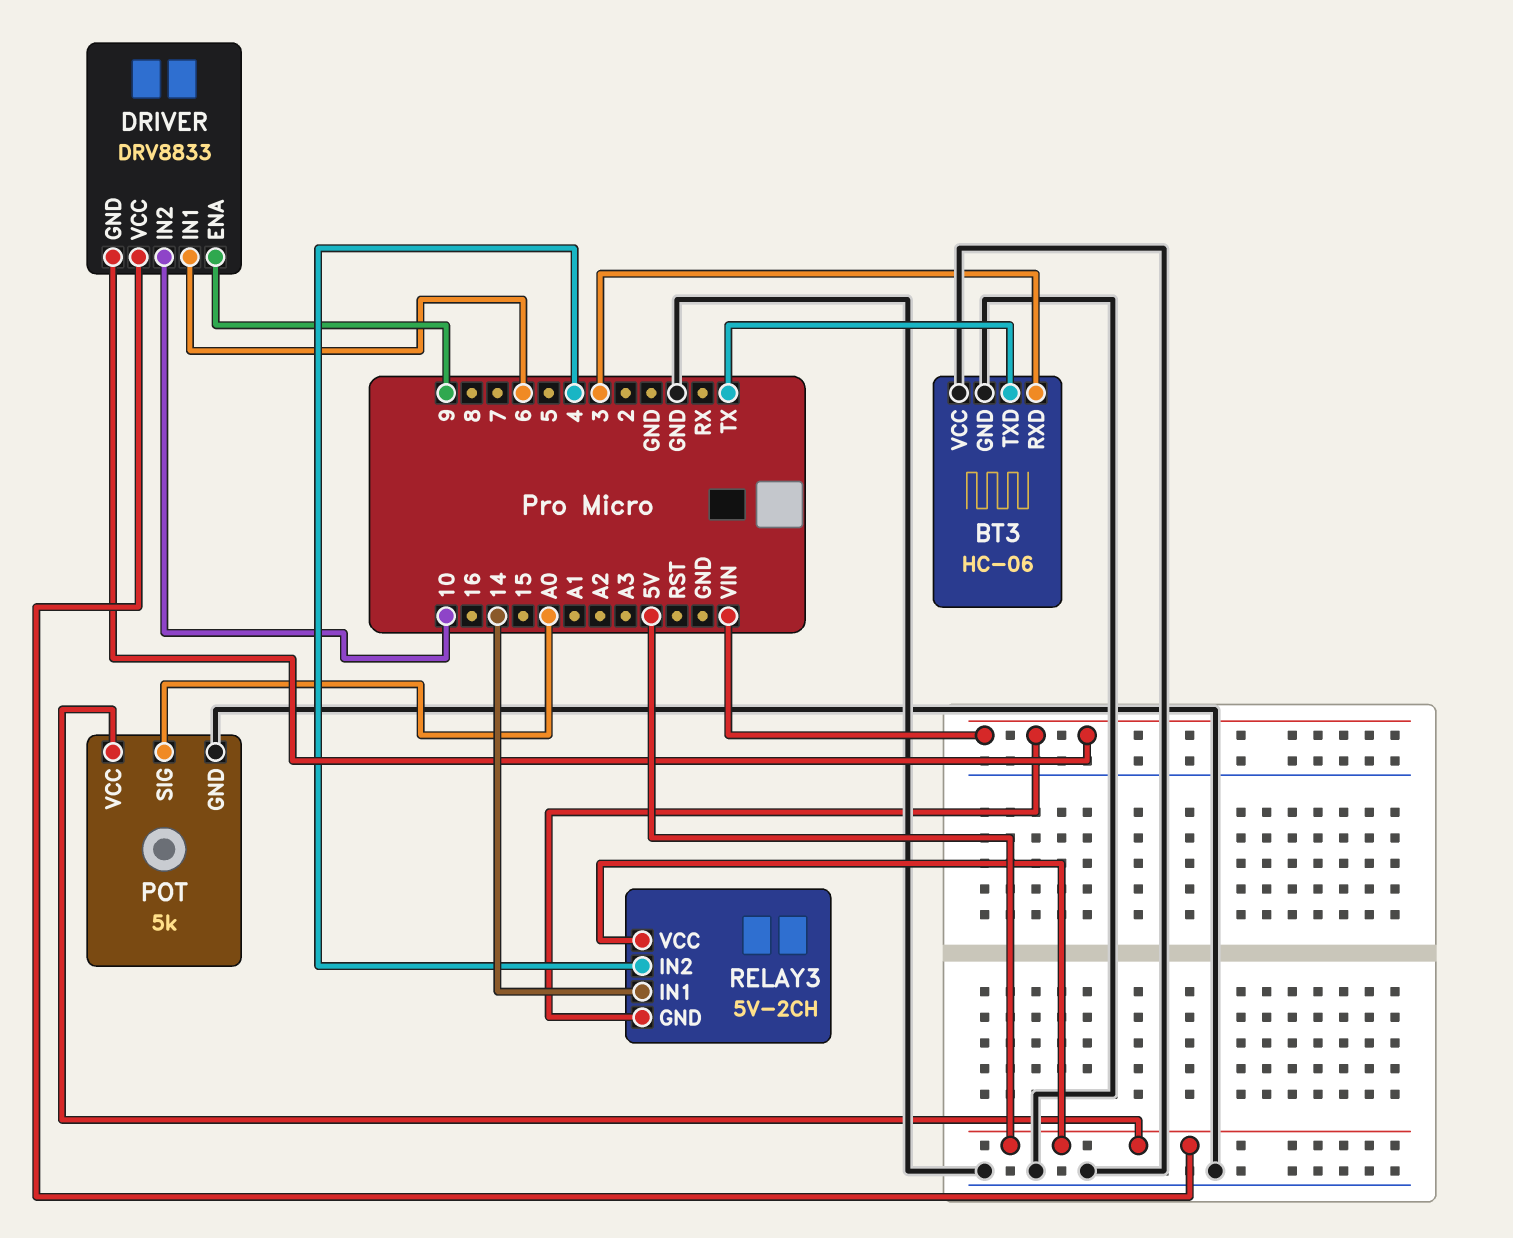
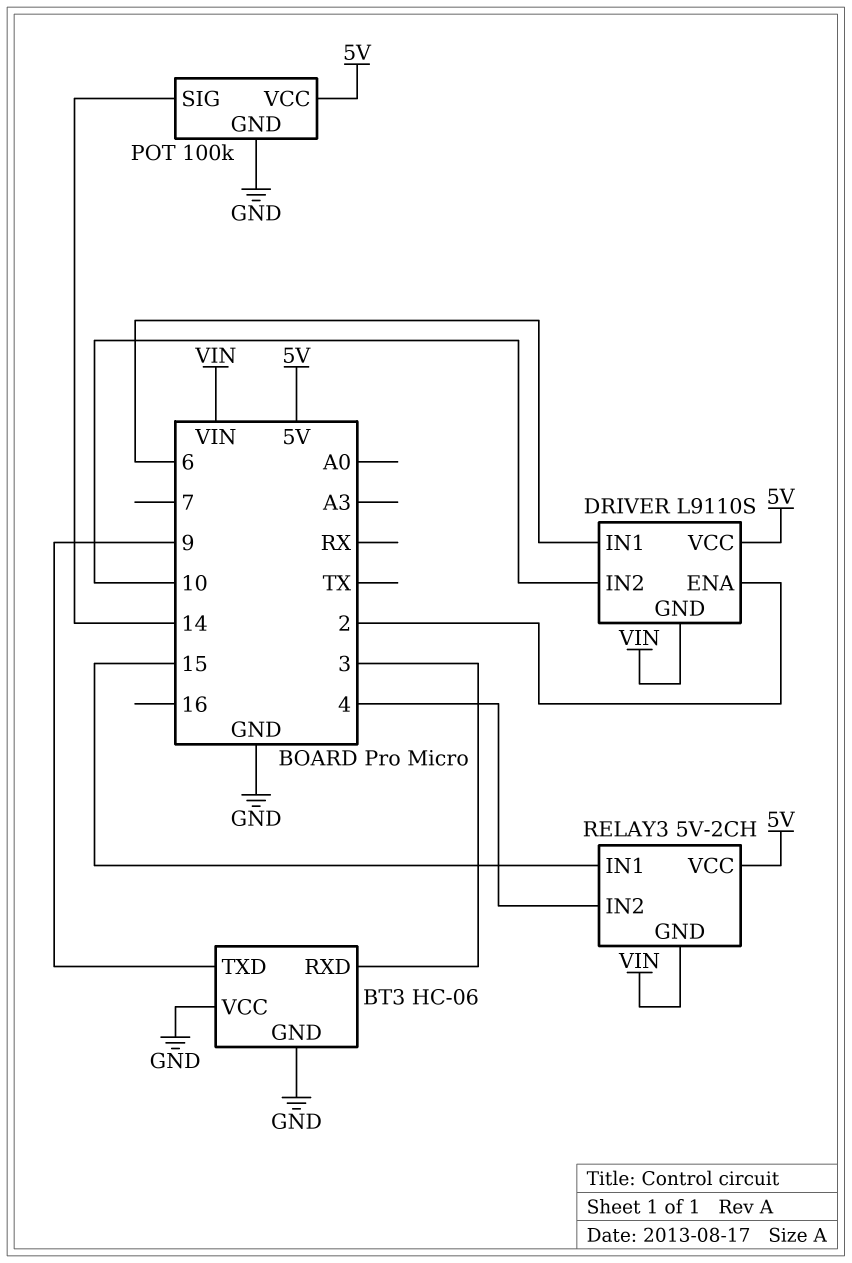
BT3 pin TXD: TX -> 9
DRIVER: DRV8833 -> L9110S
DRIVER pin ENA: 9 -> 2
POT: 5k -> 100k
POT pin SIG: A0 -> 14
RELAY3 pin IN1: 14 -> 15

